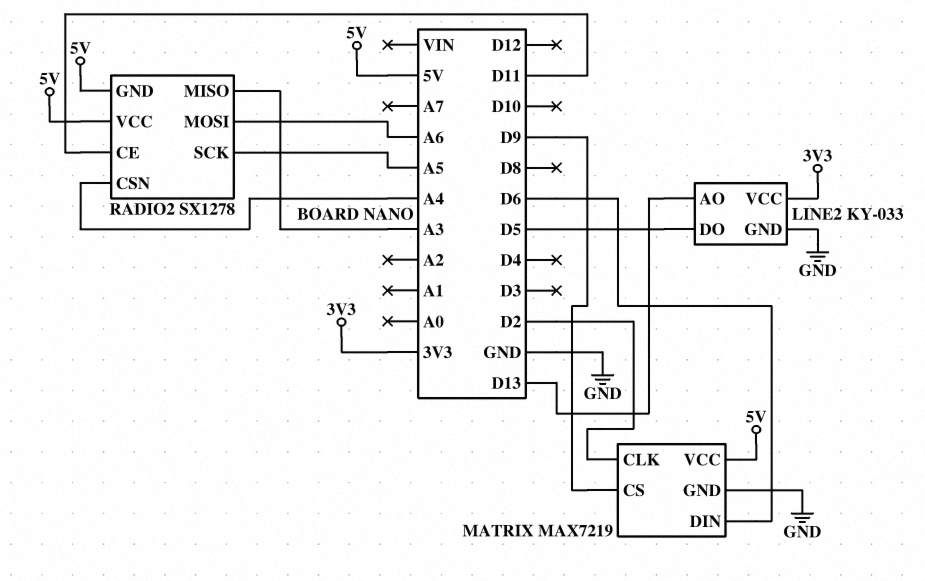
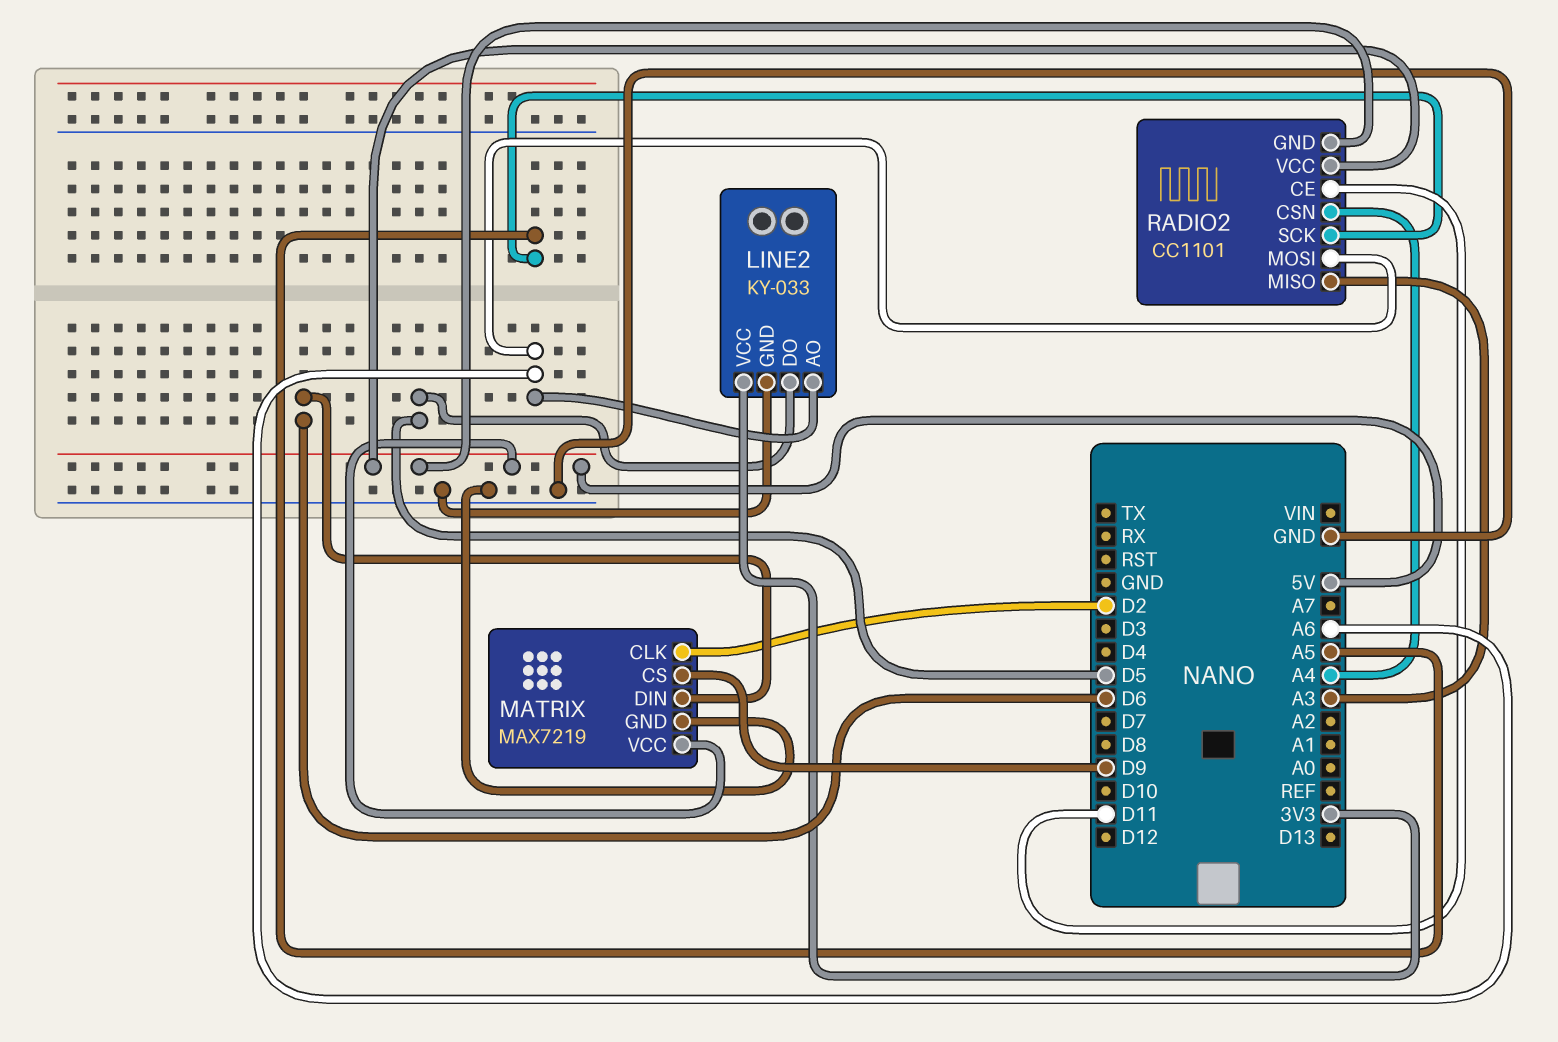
LINE2 pin AO: D13 -> A6
RADIO2: SX1278 -> CC1101

